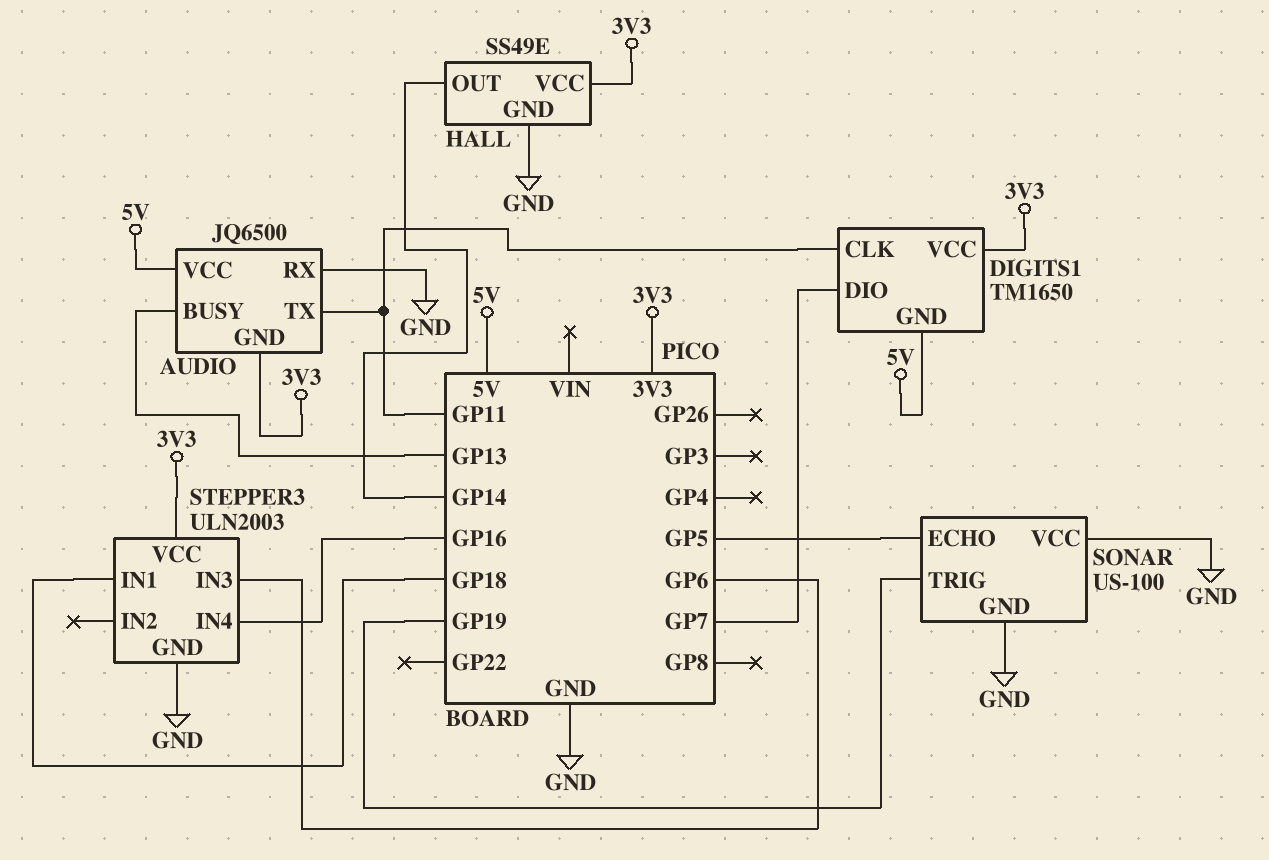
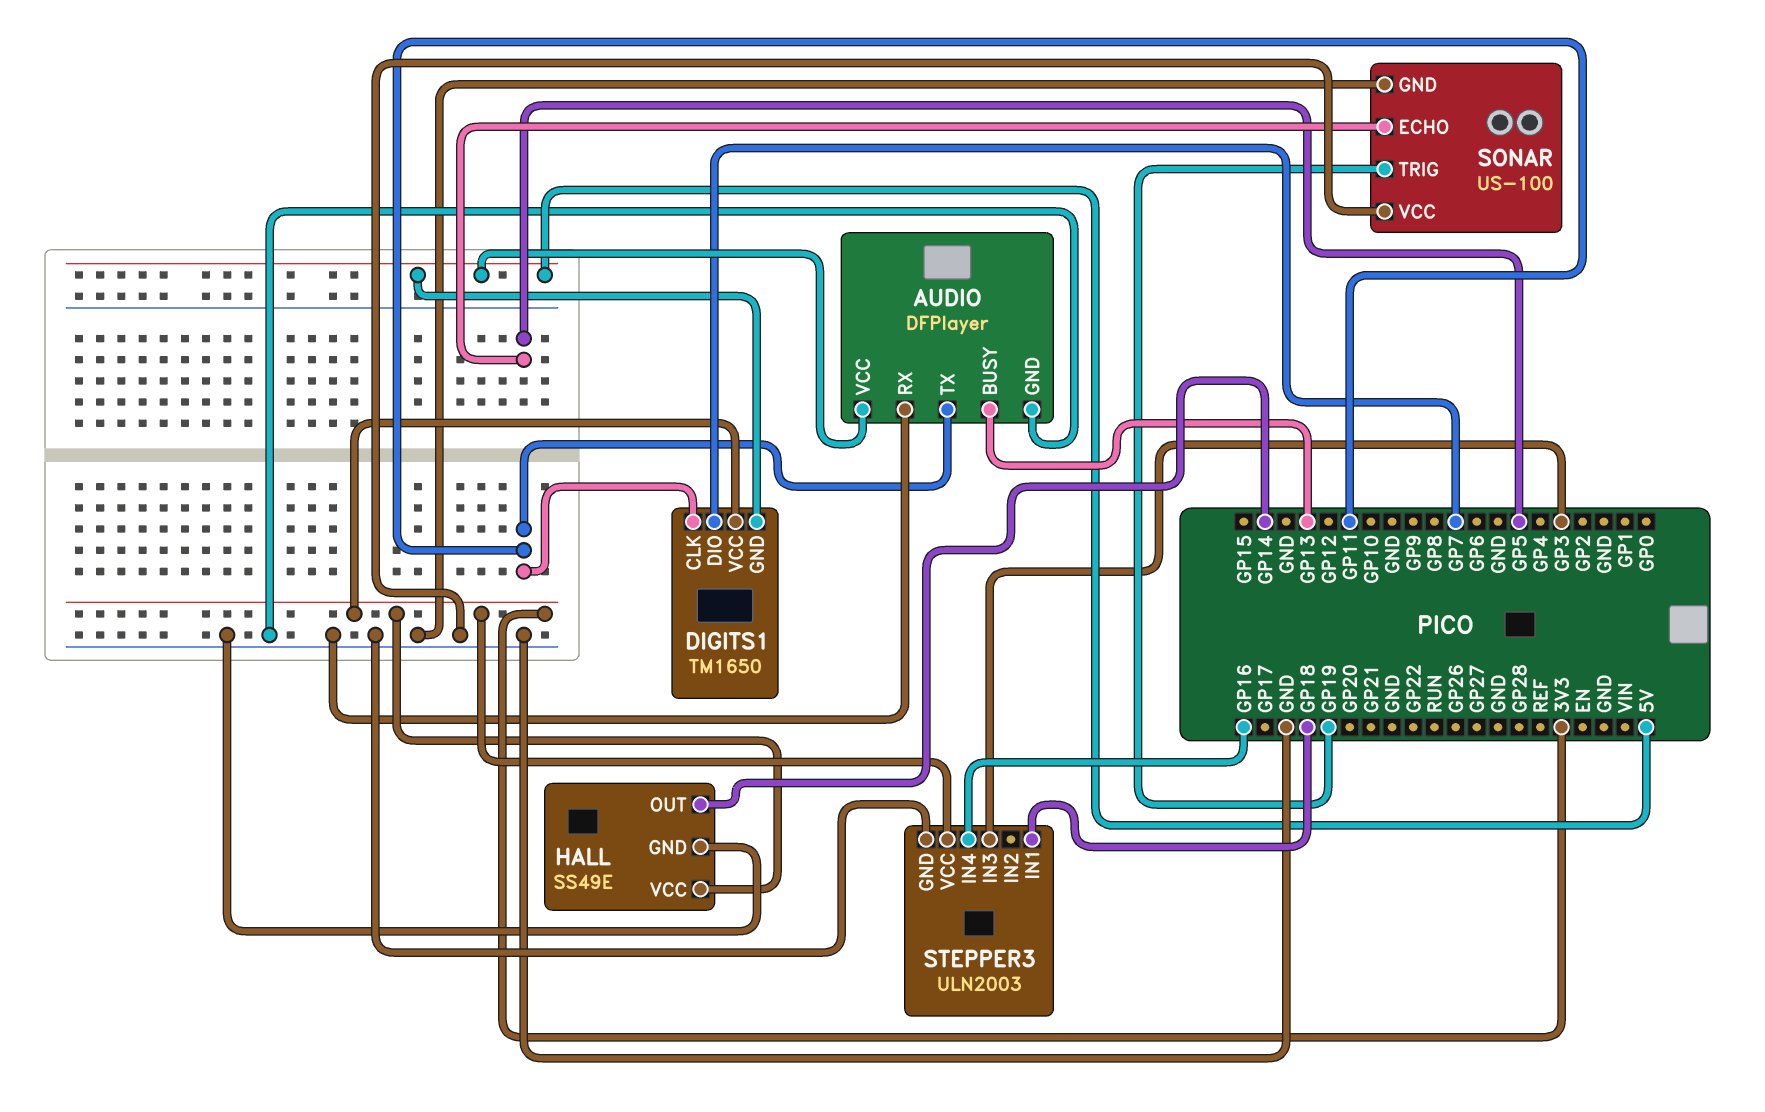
AUDIO: JQ6500 -> DFPlayer
AUDIO pin GND: 3V3 -> GND
STEPPER3 pin IN3: GP6 -> GP3

